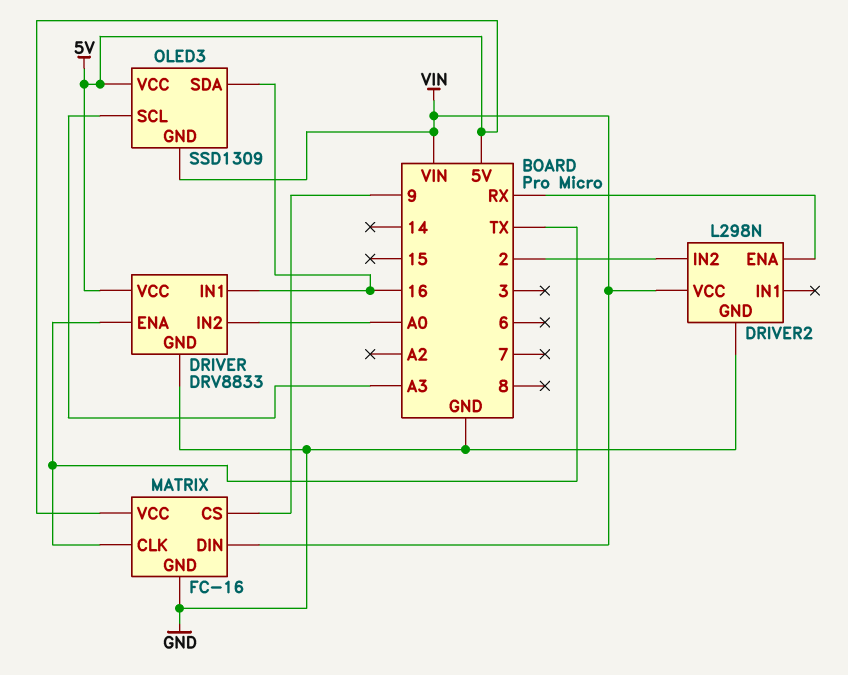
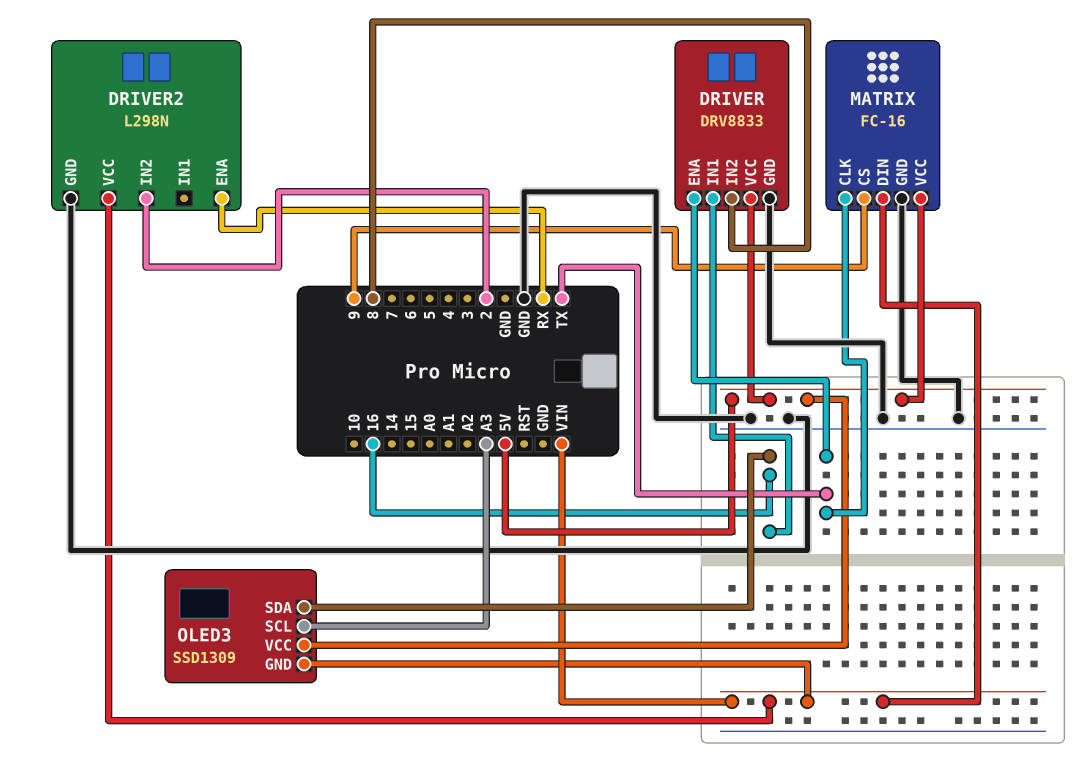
DRIVER pin IN2: A0 -> 8

